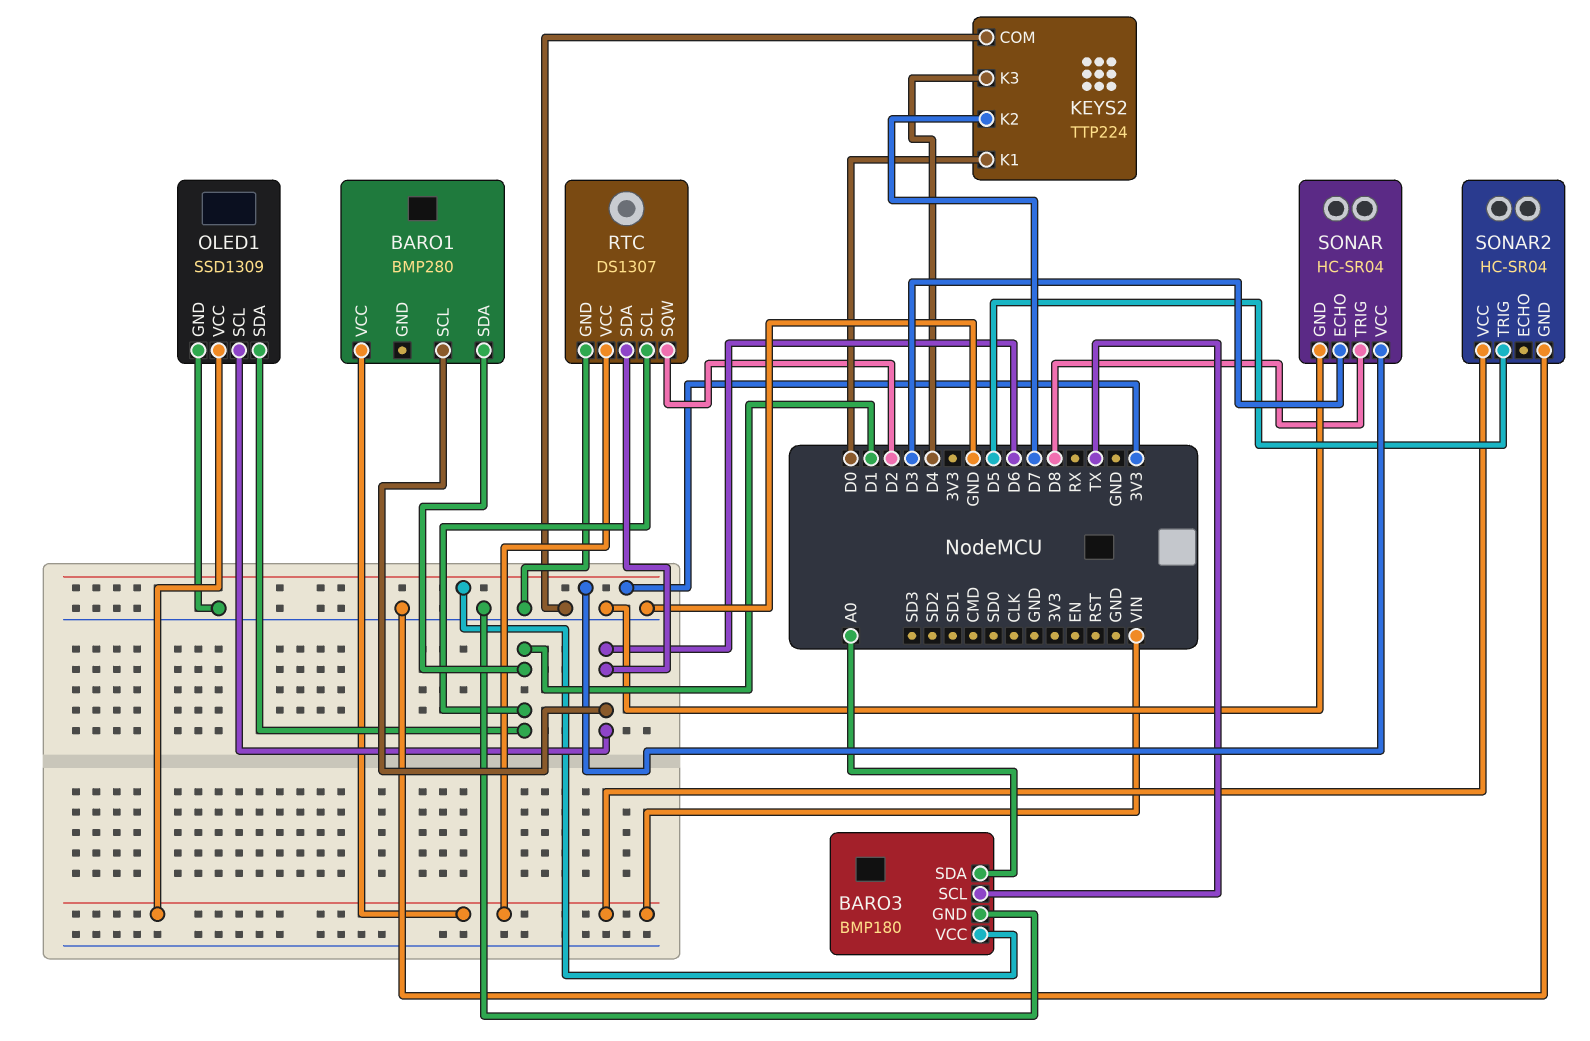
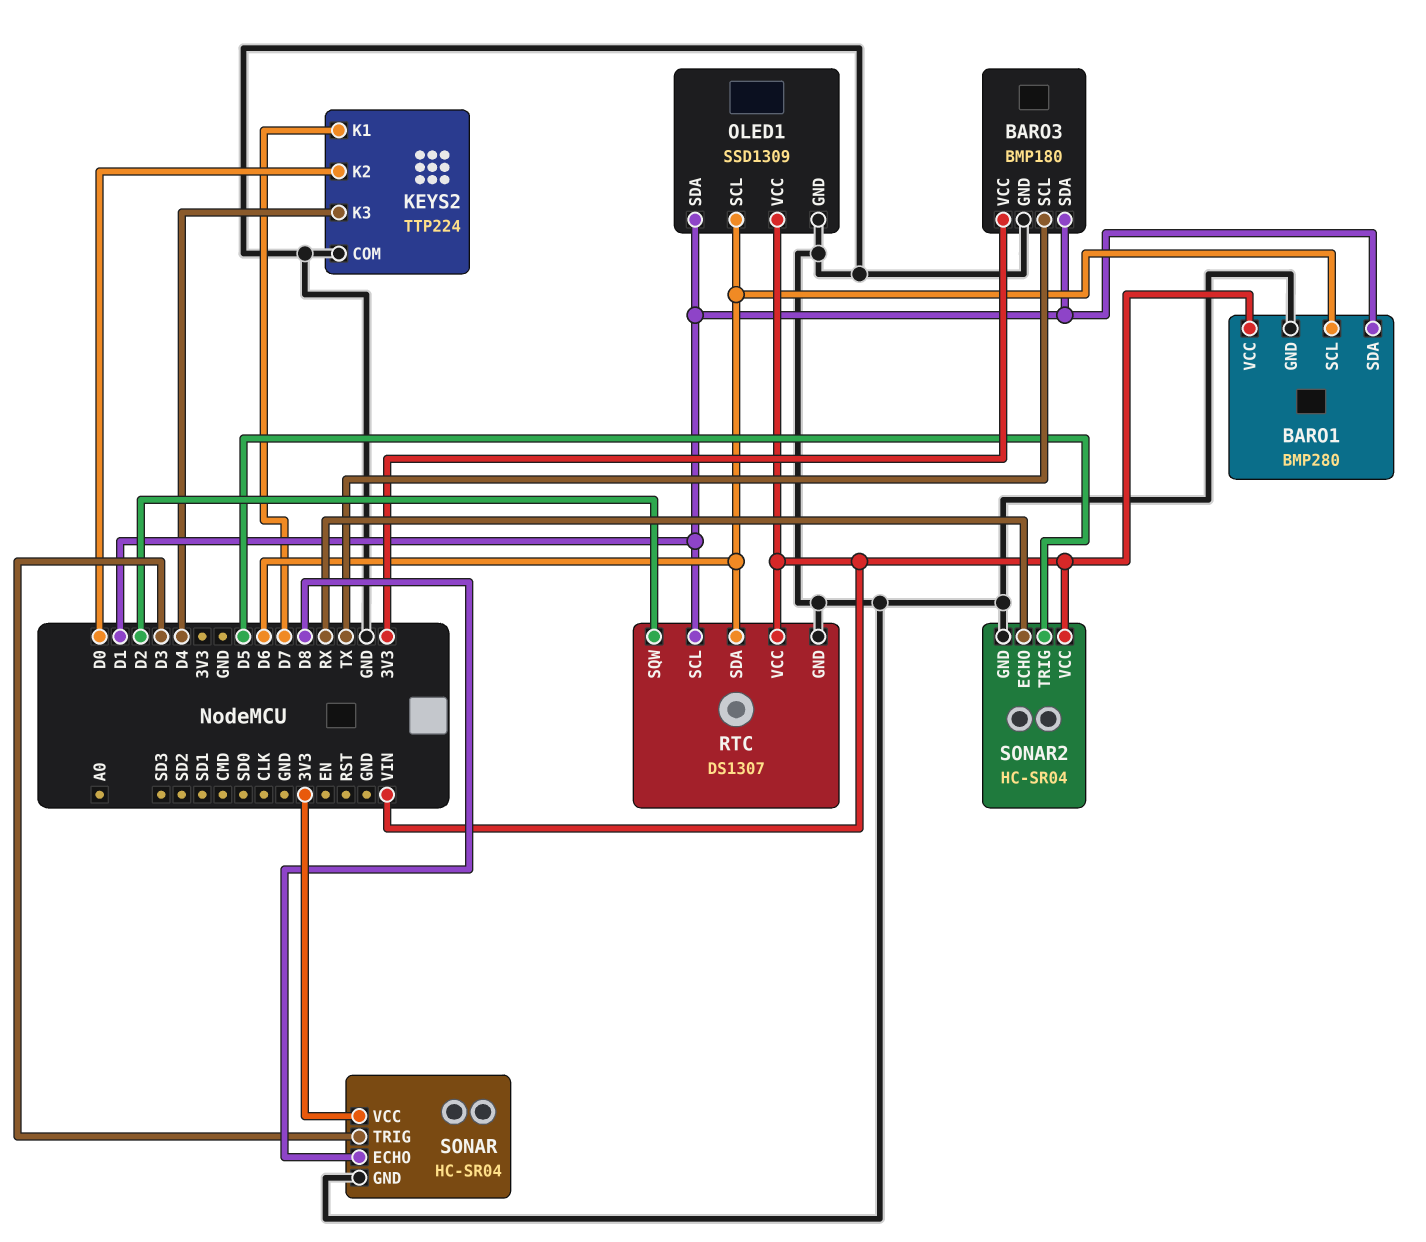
BARO1 pin GND: none -> GND
BARO3 pin SDA: A0 -> D1
KEYS2 pin K1: D0 -> D7
KEYS2 pin K2: D7 -> D0
SONAR pin ECHO: D3 -> D8
SONAR pin TRIG: D8 -> D3
SONAR2 pin ECHO: none -> RX

